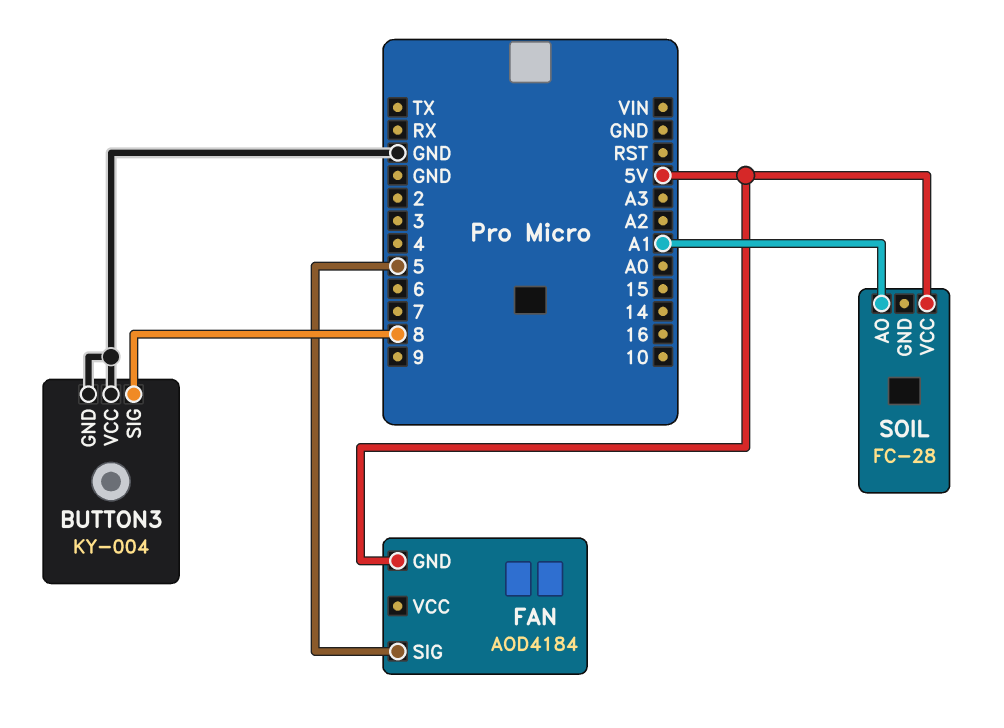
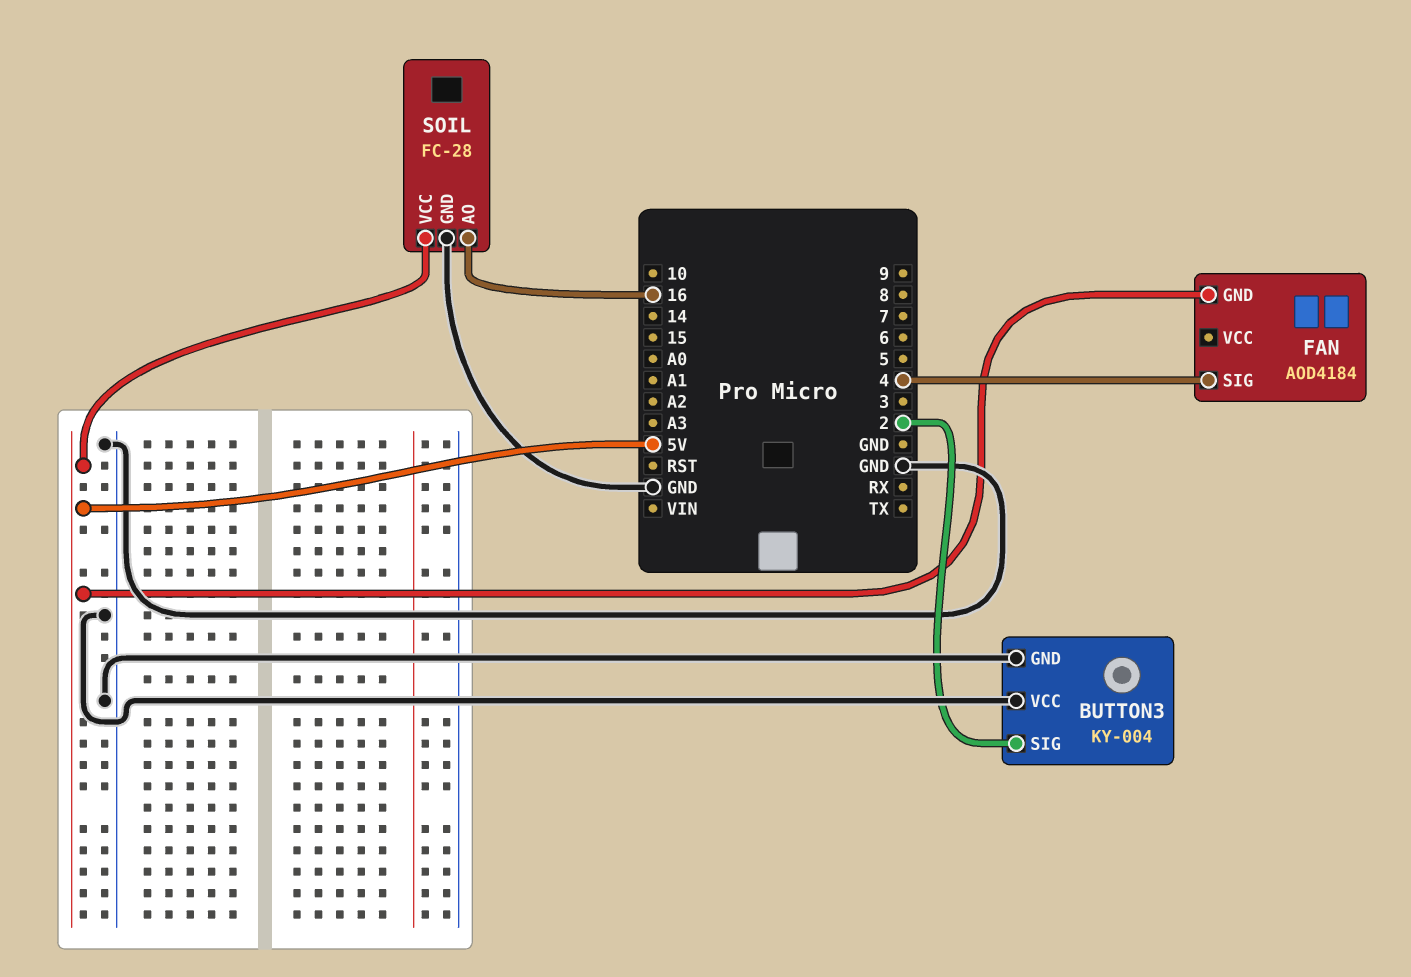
BUTTON3 pin SIG: 8 -> 2
FAN pin SIG: 5 -> 4
SOIL pin AO: A1 -> 16
SOIL pin GND: none -> GND

